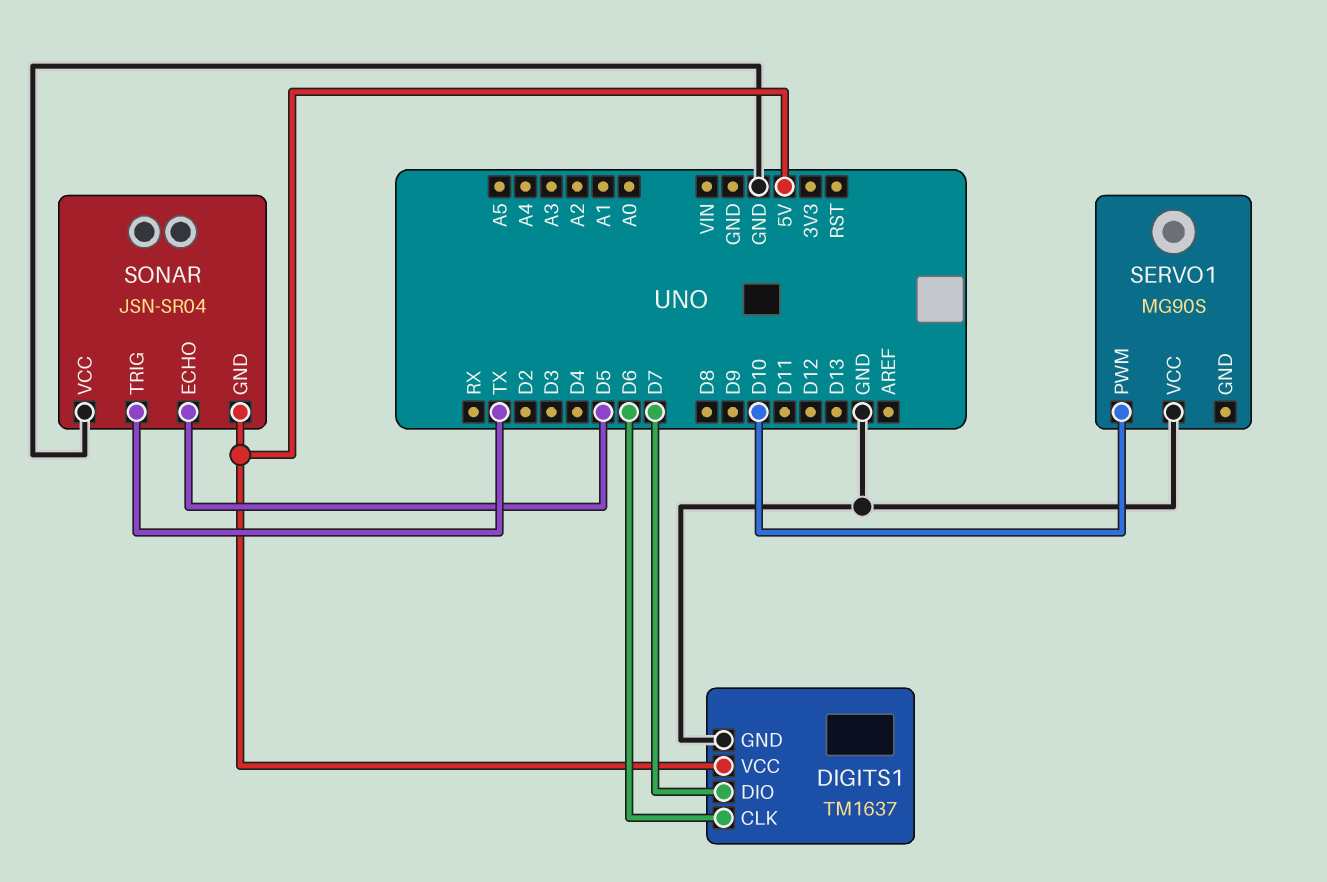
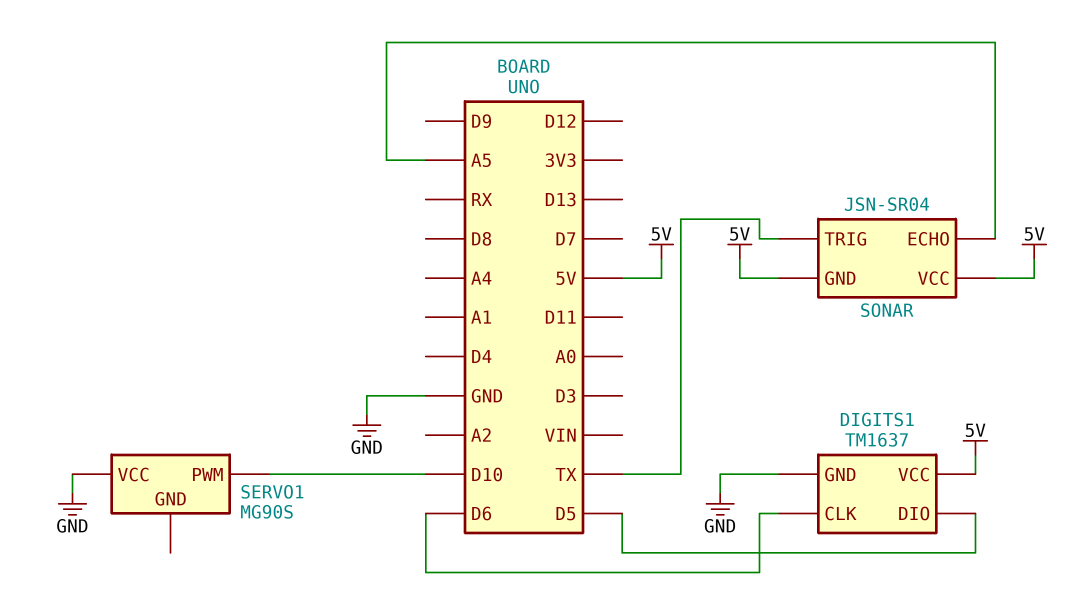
DIGITS1 pin DIO: D7 -> D5
SONAR pin ECHO: D5 -> A5
SONAR pin VCC: GND -> 5V

